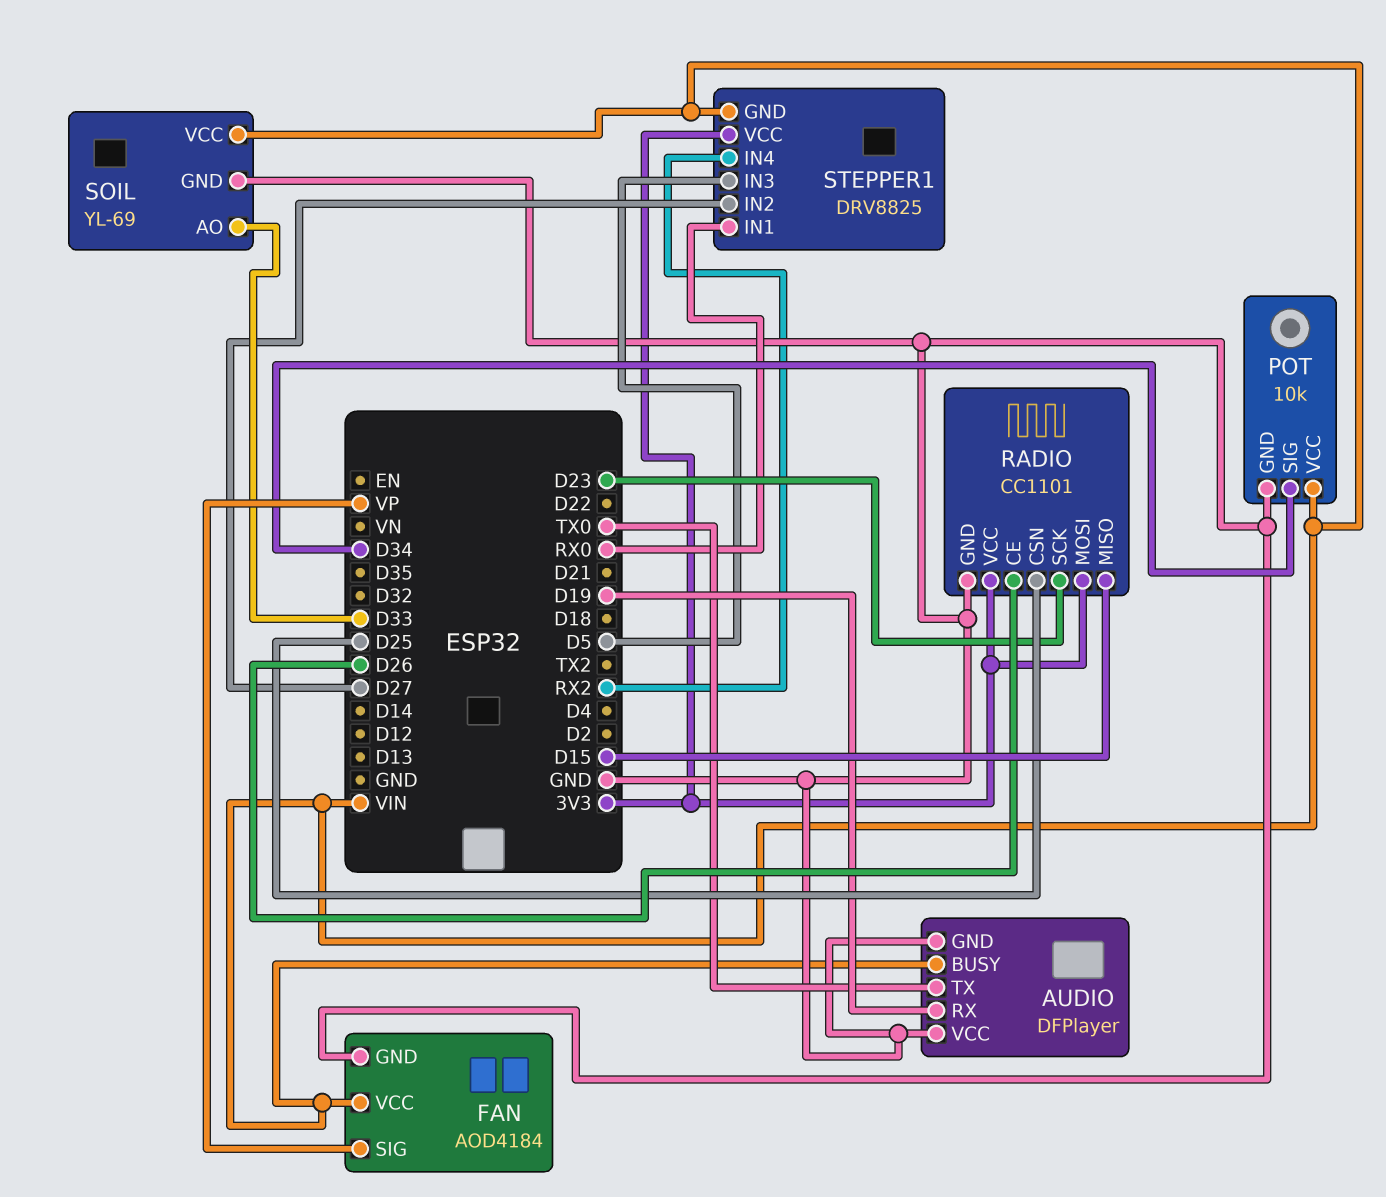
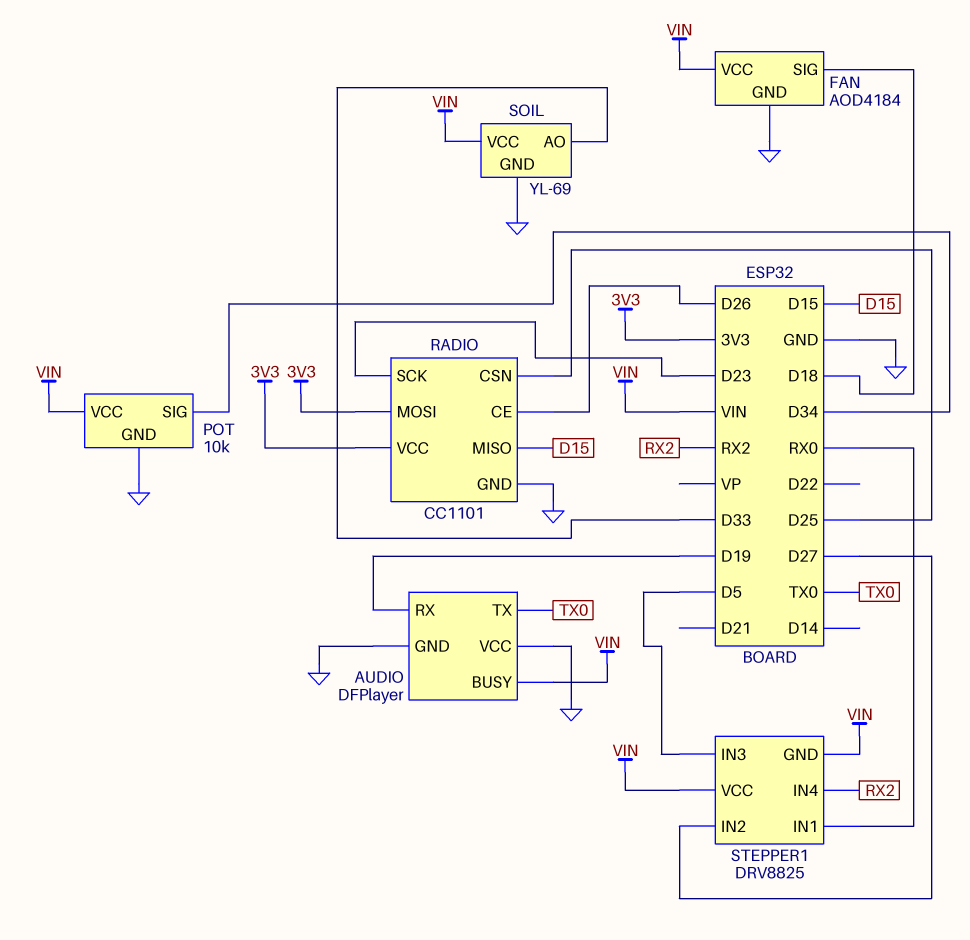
FAN pin SIG: VP -> D18
STEPPER1 pin VCC: 3V3 -> VIN

